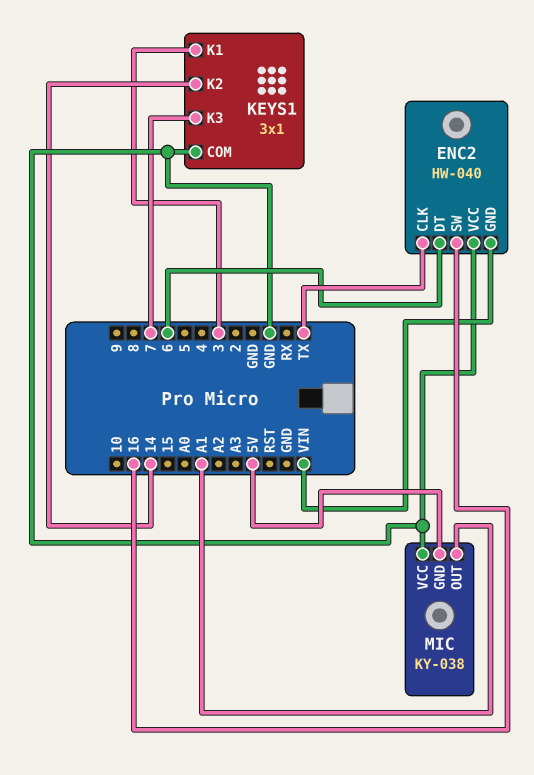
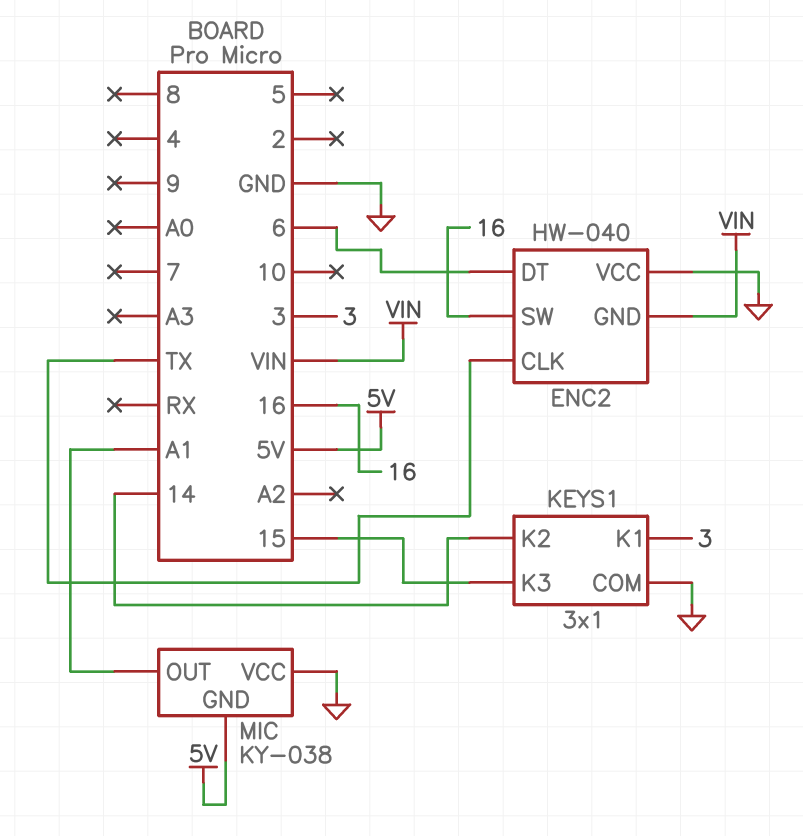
KEYS1 pin K3: 7 -> 15

